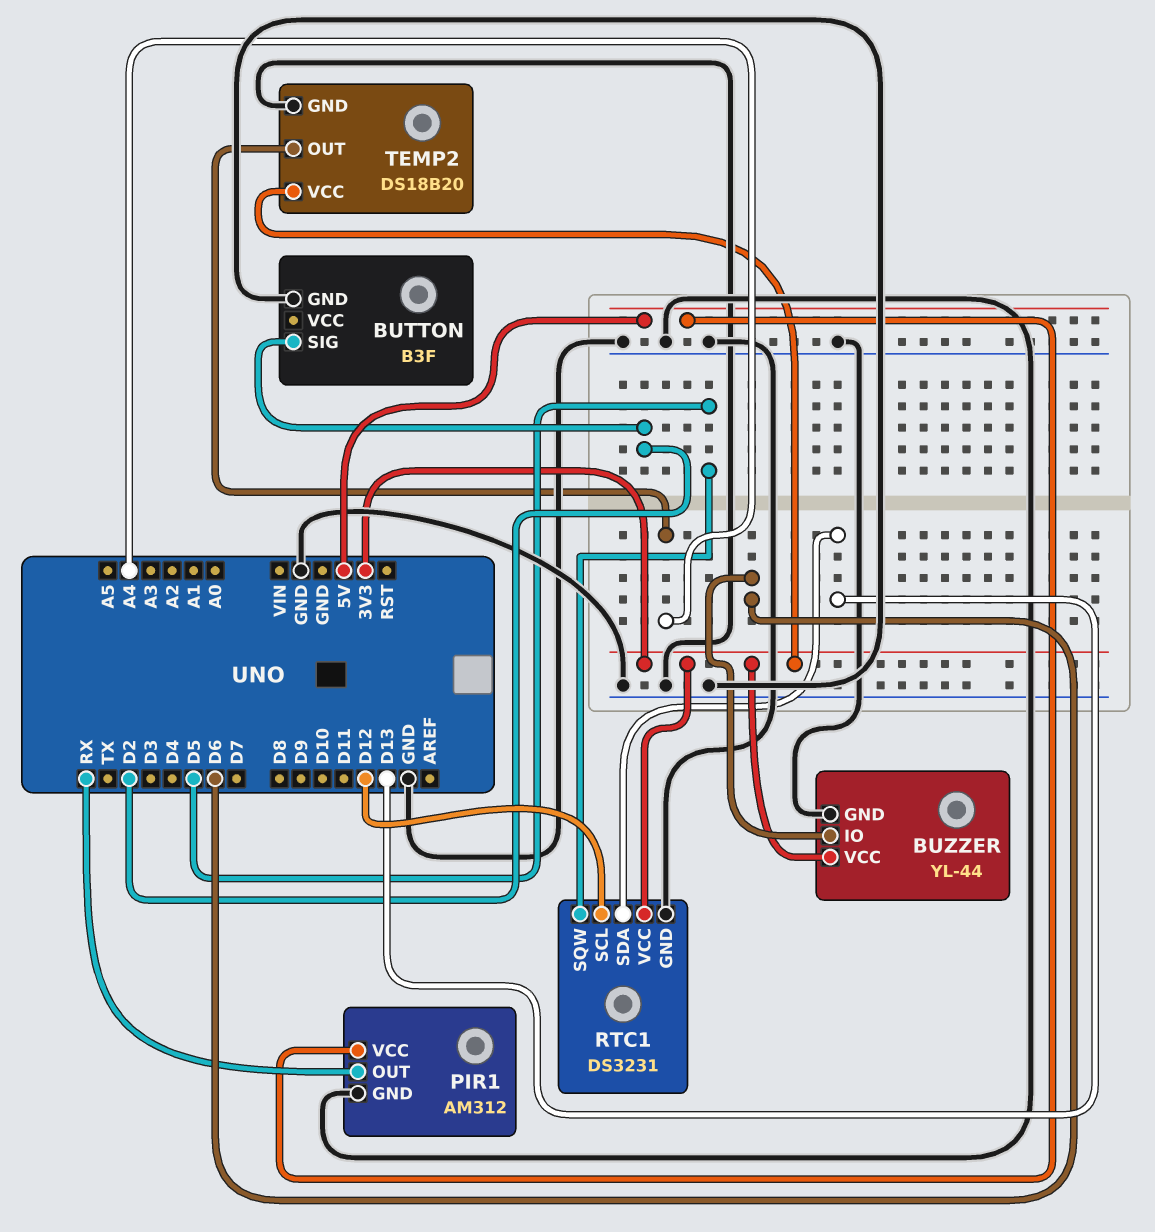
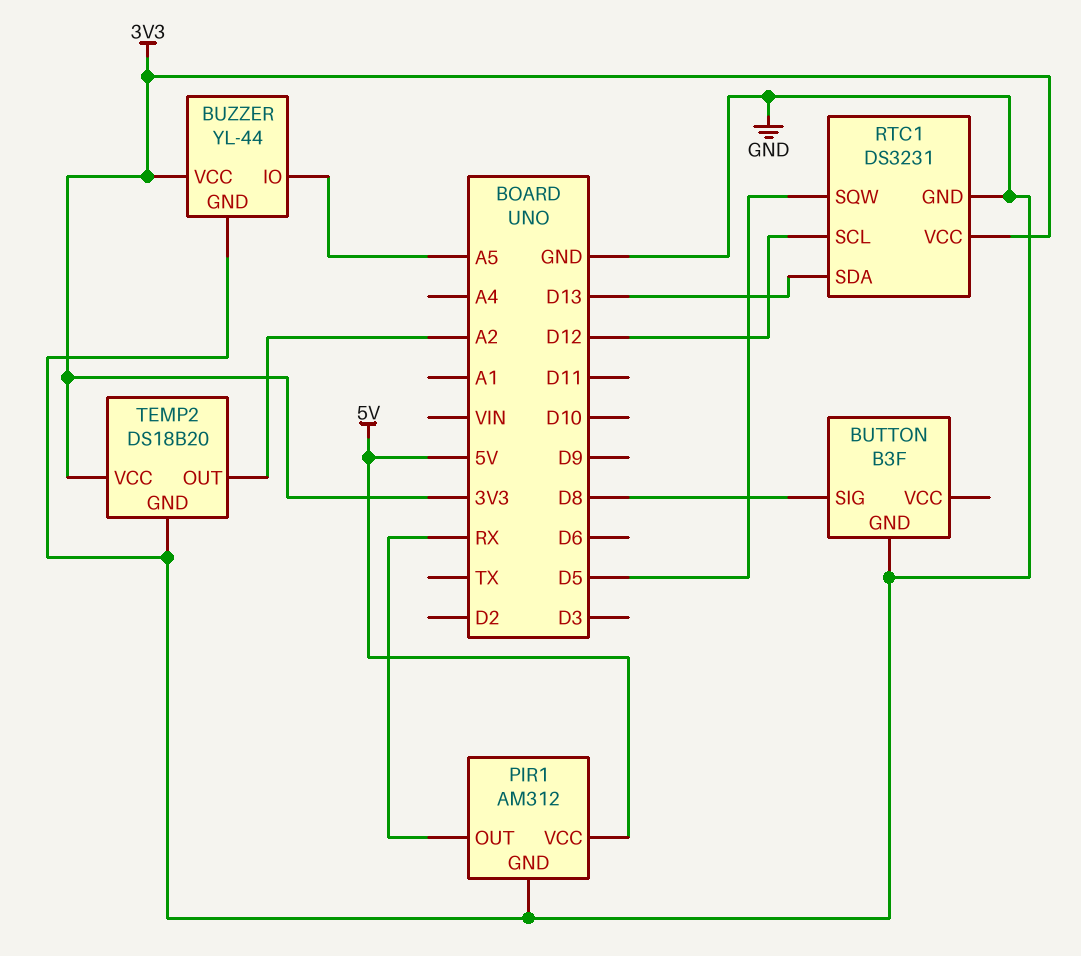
BUTTON pin SIG: D2 -> D8
BUZZER pin IO: D6 -> A5
TEMP2 pin OUT: A4 -> A2

